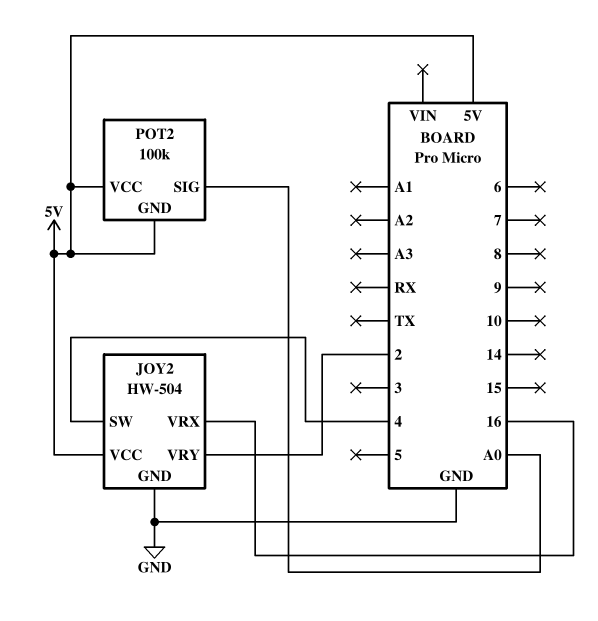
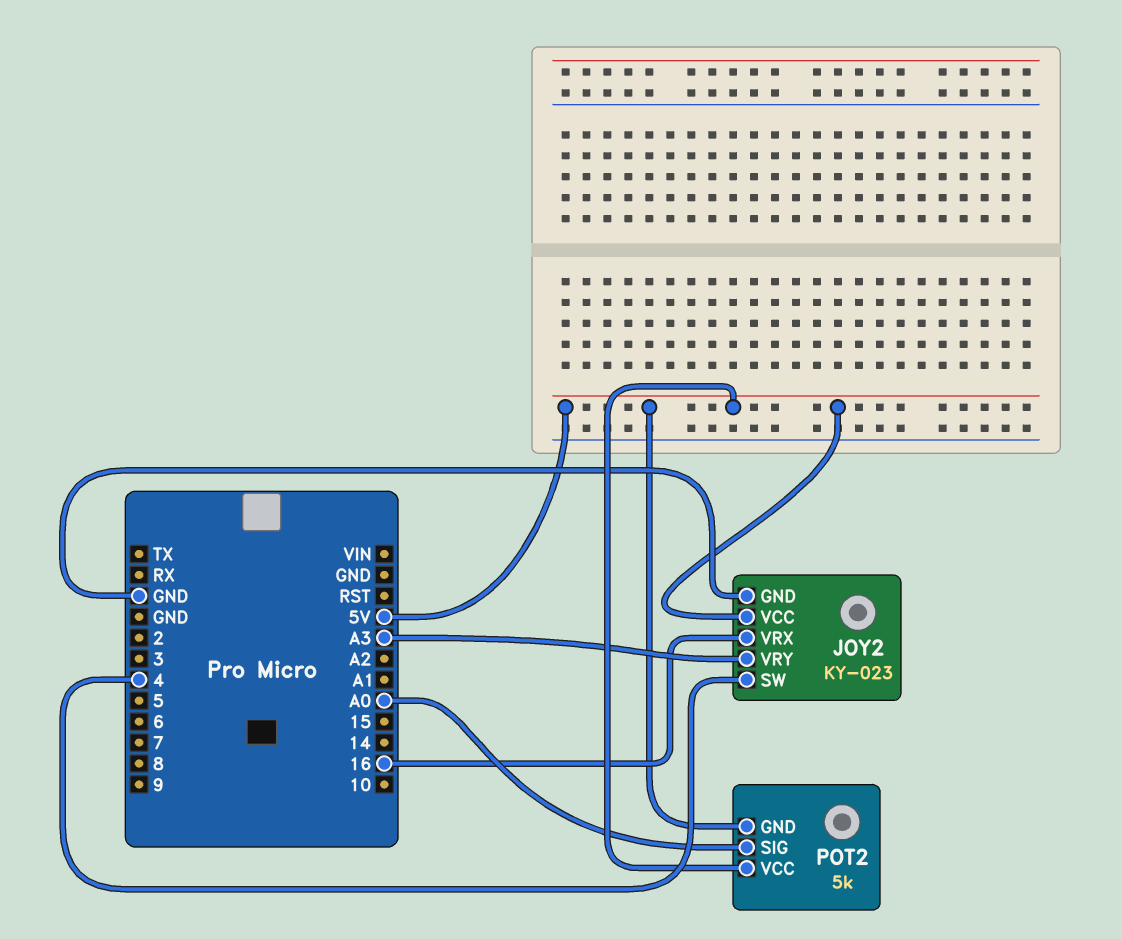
JOY2: HW-504 -> KY-023
JOY2 pin VRY: 2 -> A3
POT2: 100k -> 5k

